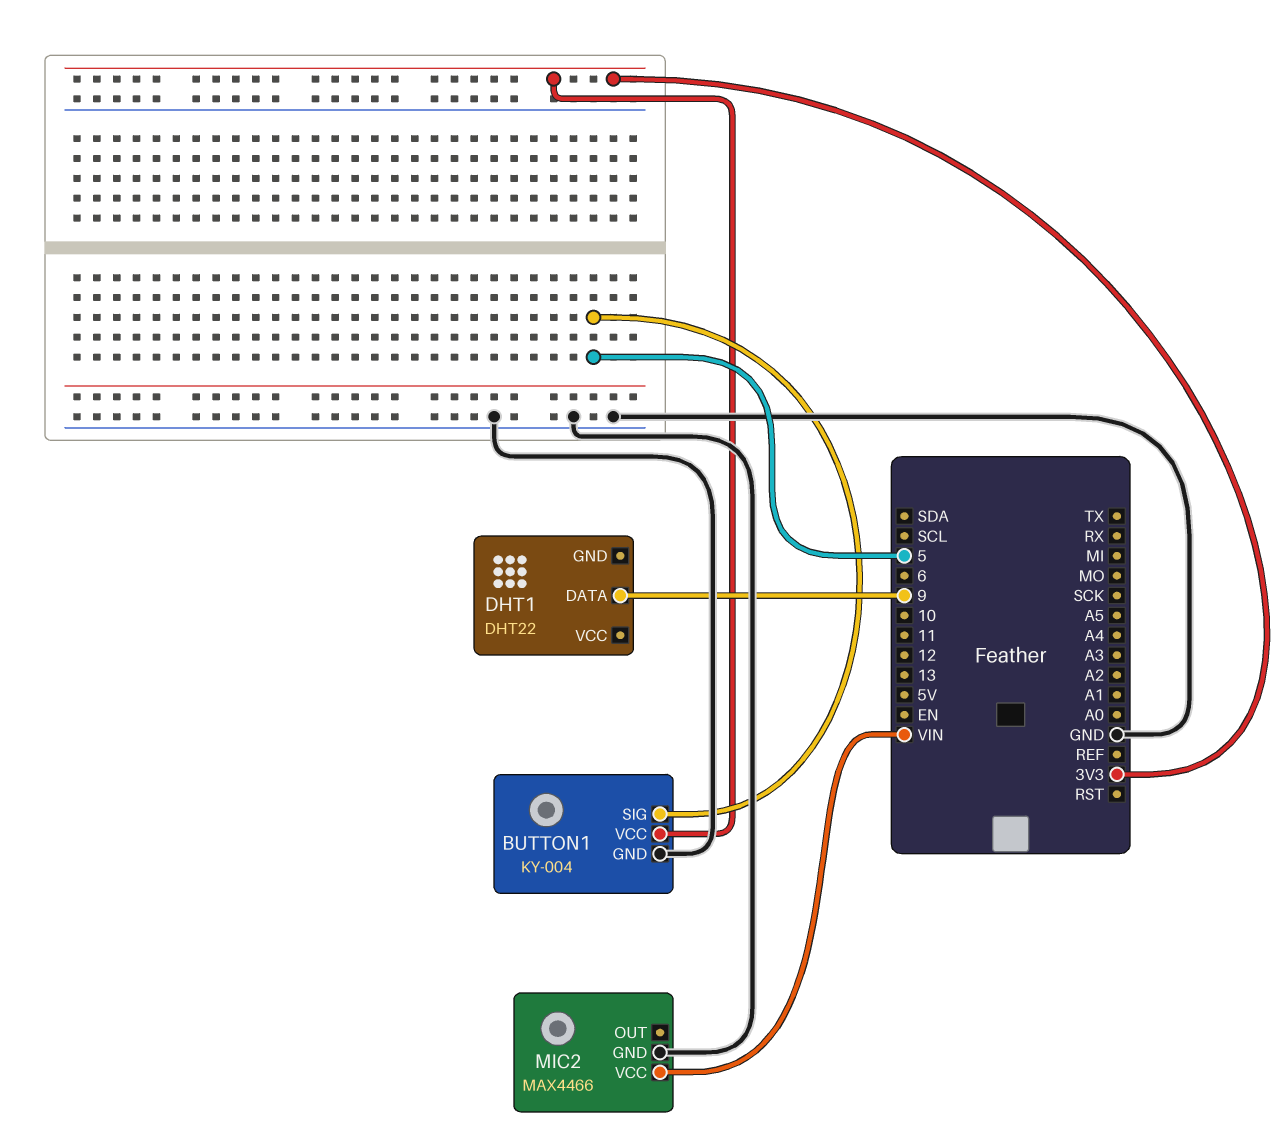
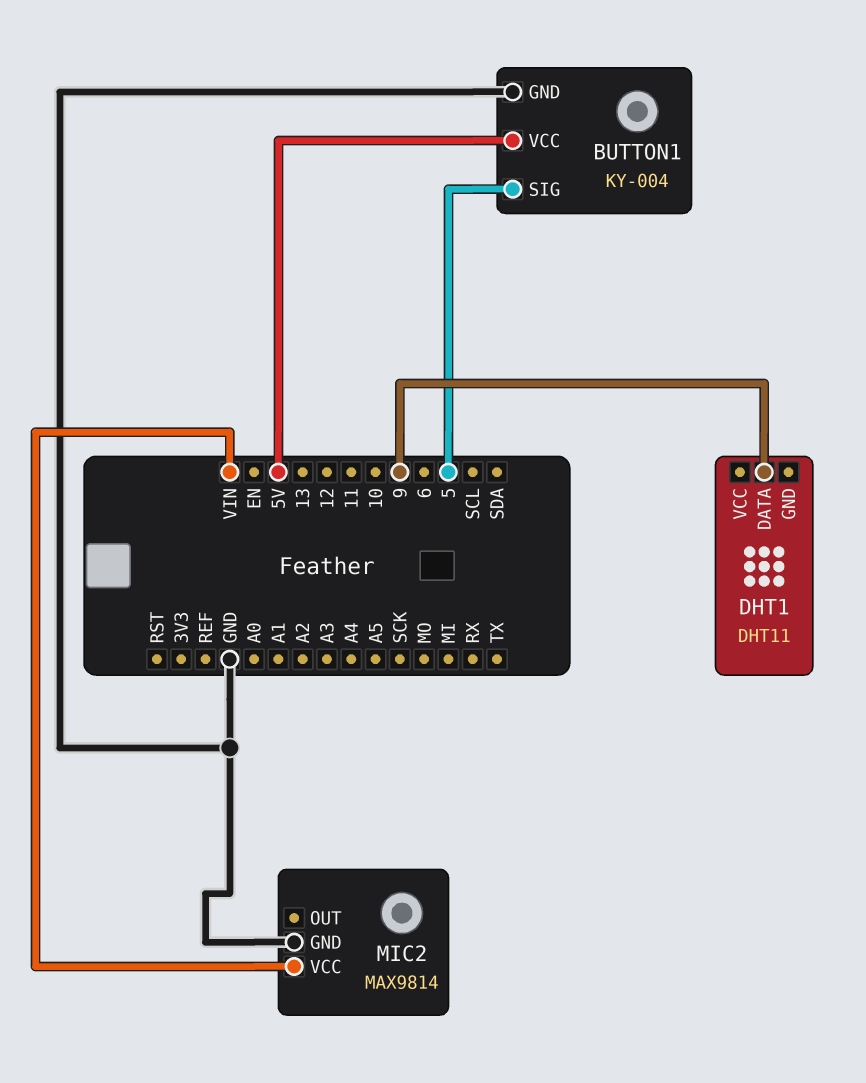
BUTTON1 pin VCC: 3V3 -> 5V
DHT1: DHT22 -> DHT11
MIC2: MAX4466 -> MAX9814

